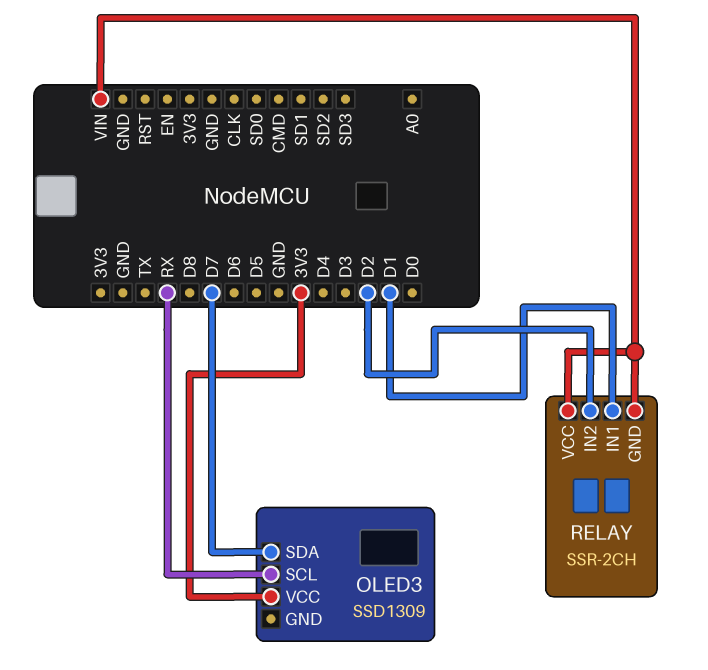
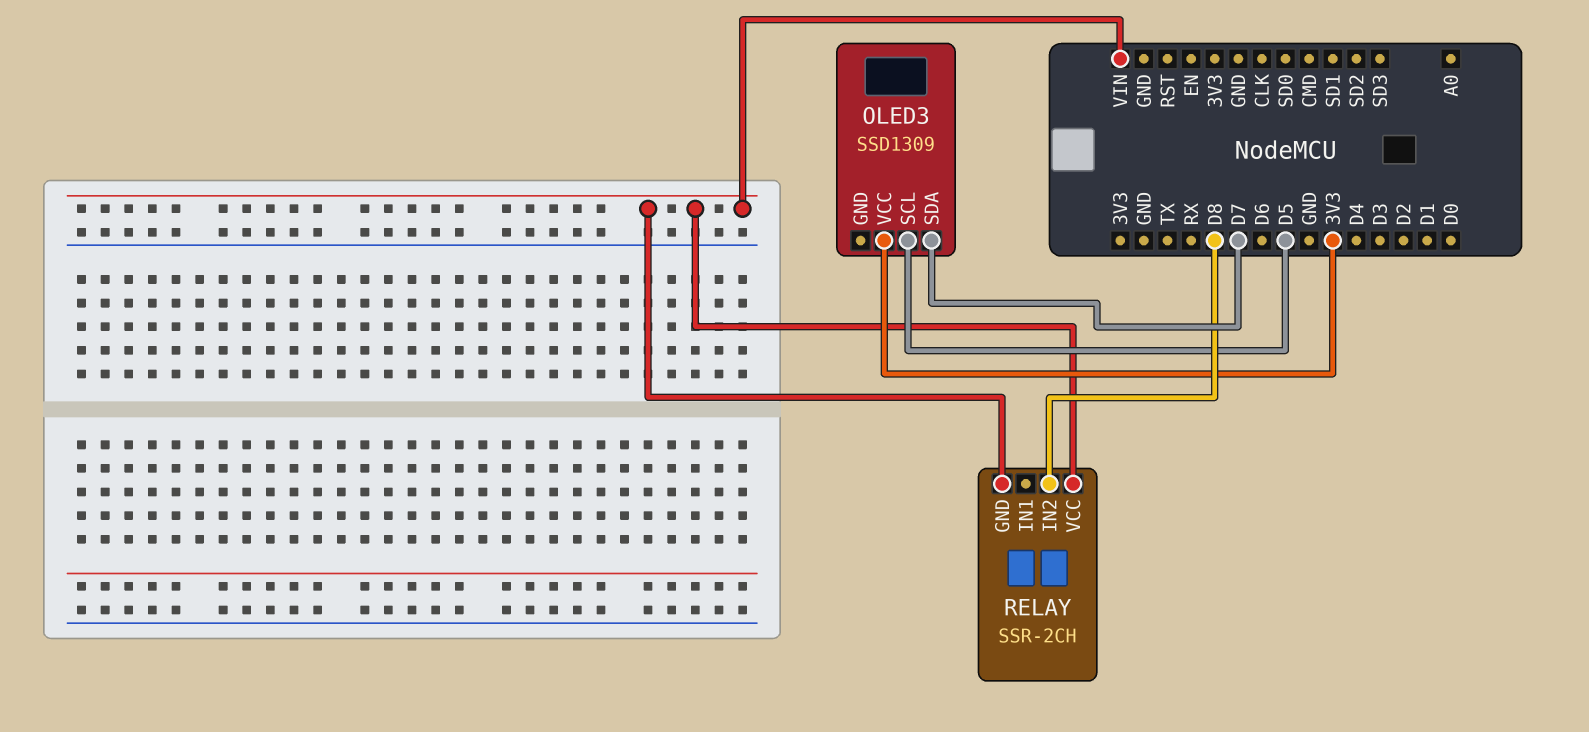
OLED3 pin SCL: RX -> D5
RELAY pin IN1: D1 -> none
RELAY pin IN2: D2 -> D8

